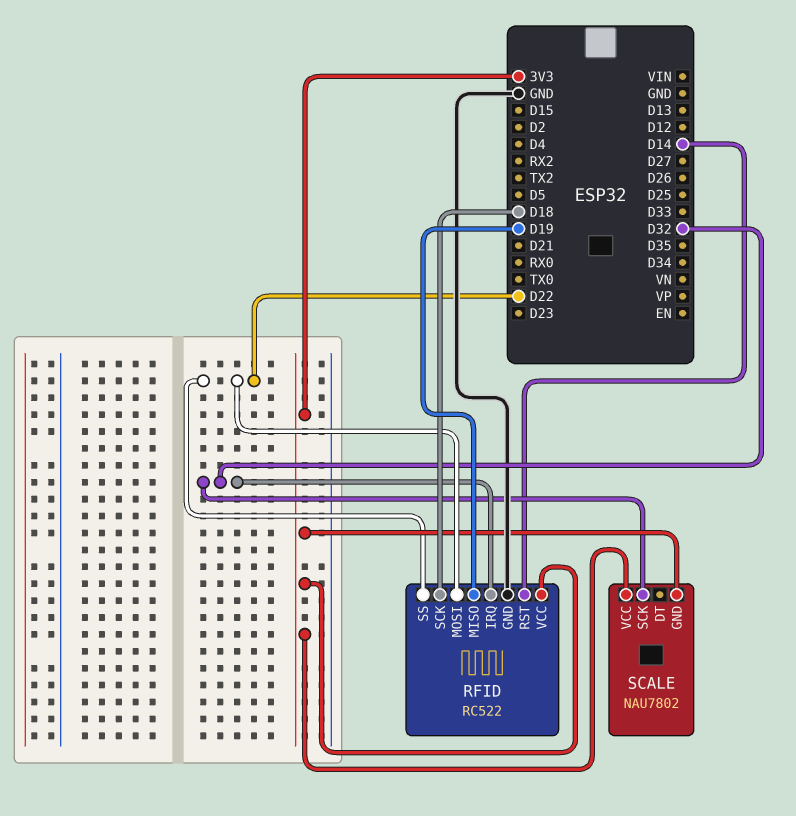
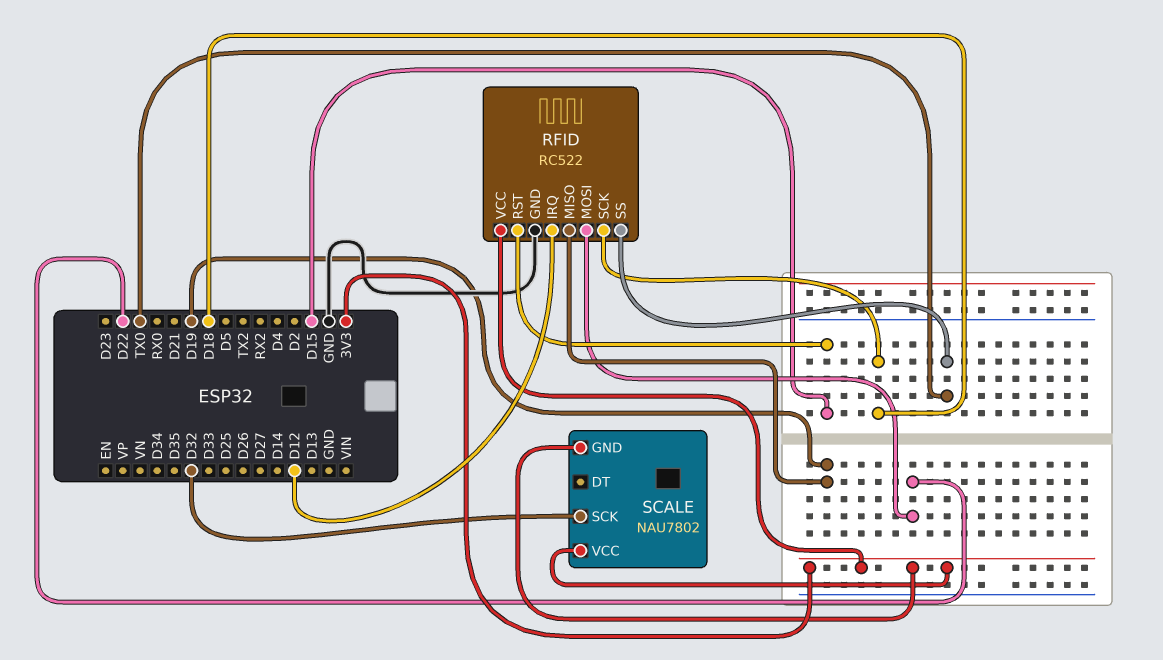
RFID pin IRQ: D32 -> D12
RFID pin RST: D14 -> D15
RFID pin SS: D22 -> TX0

